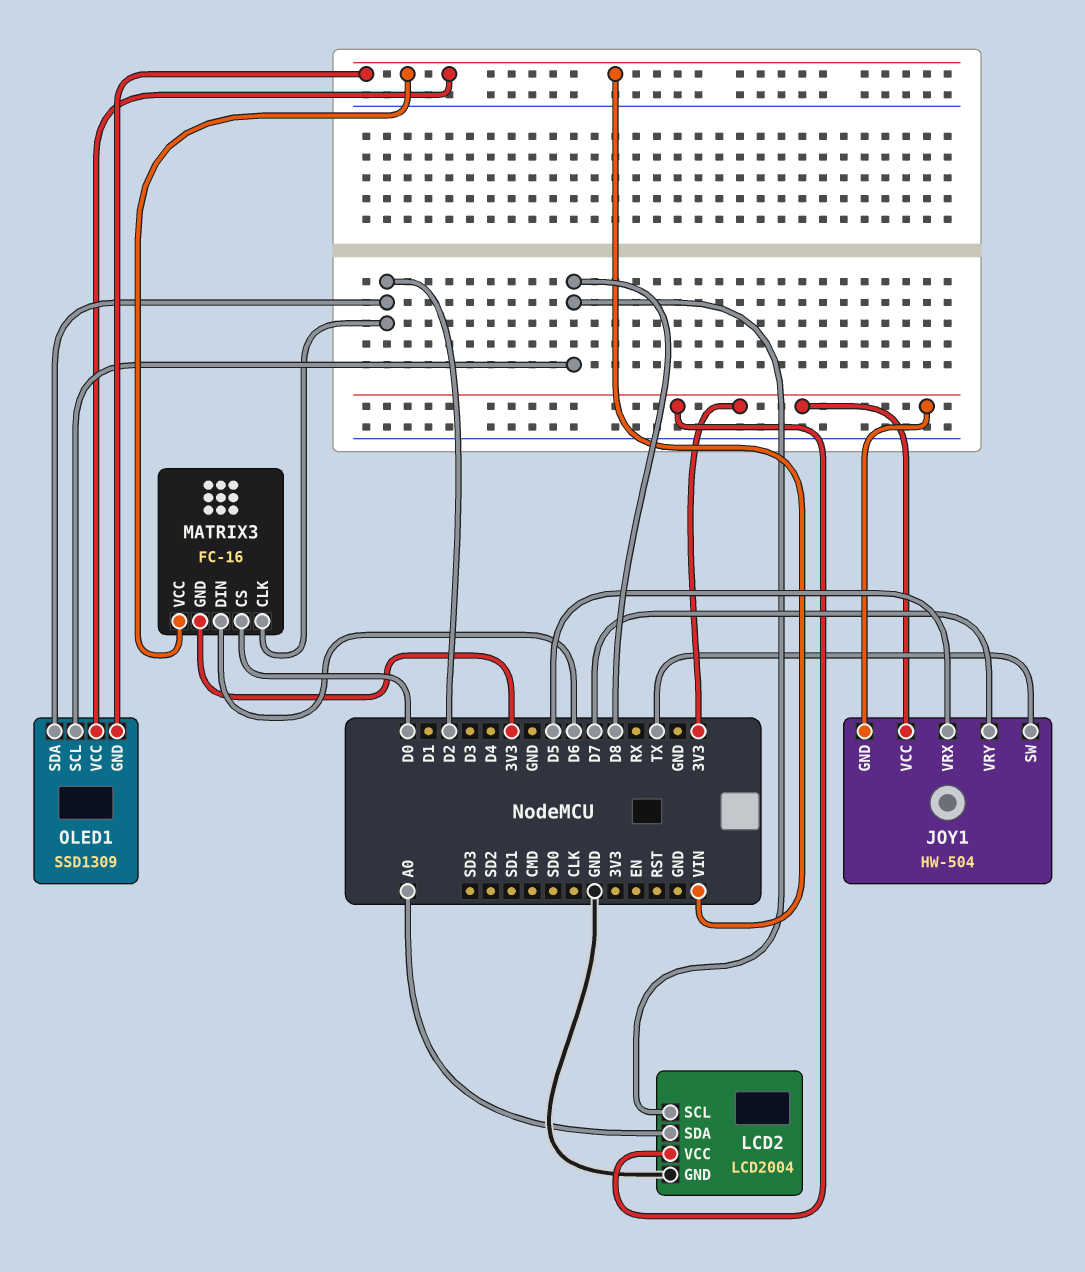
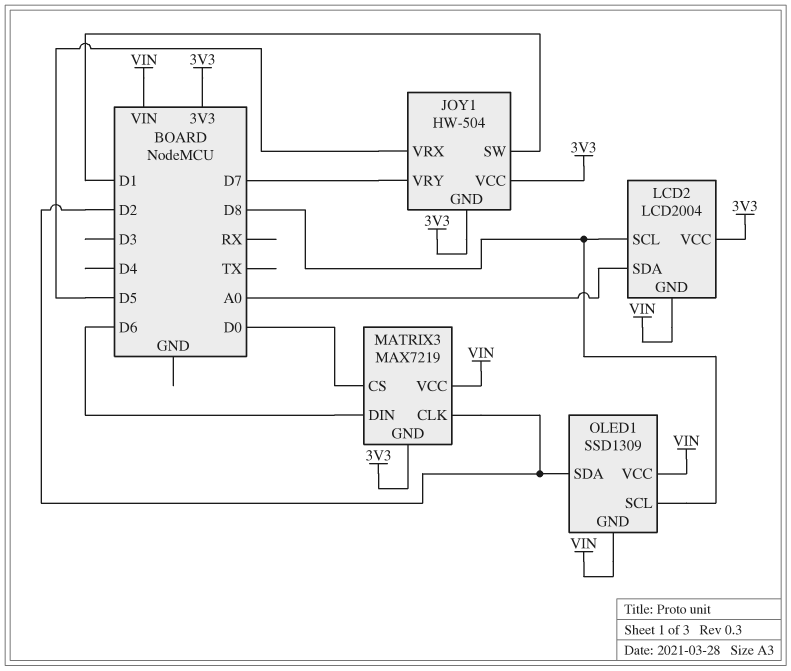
JOY1 pin SW: TX -> D1
LCD2 pin GND: GND -> VIN
MATRIX3: FC-16 -> MAX7219

